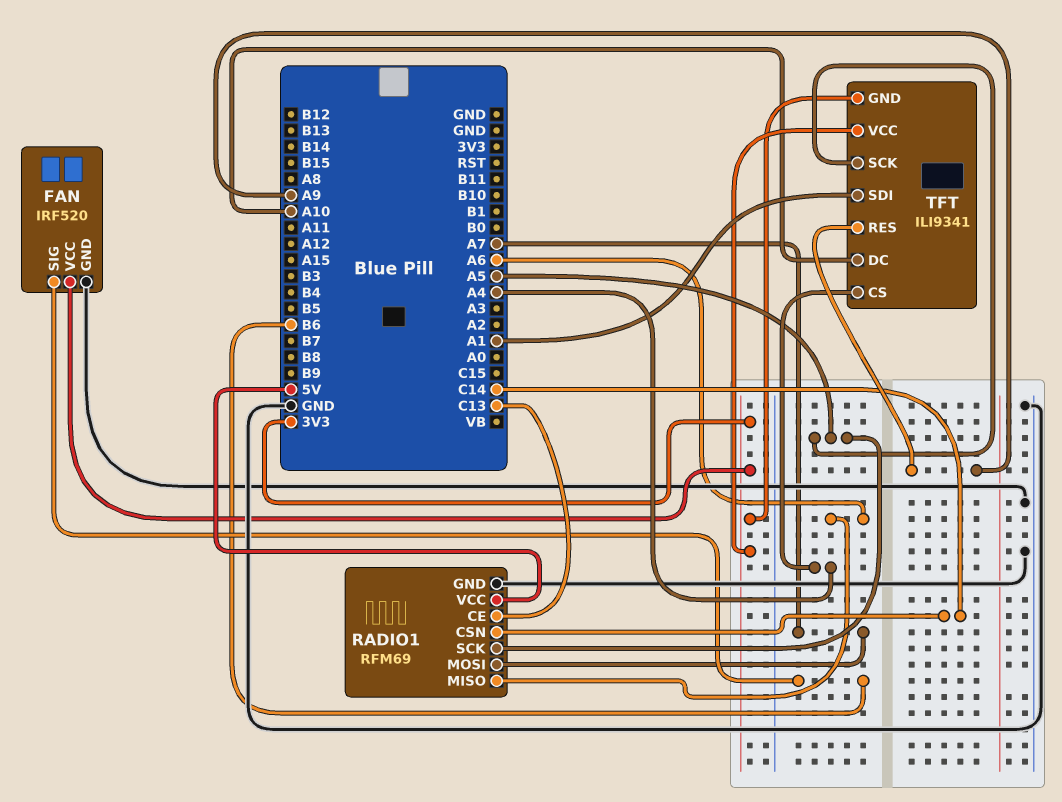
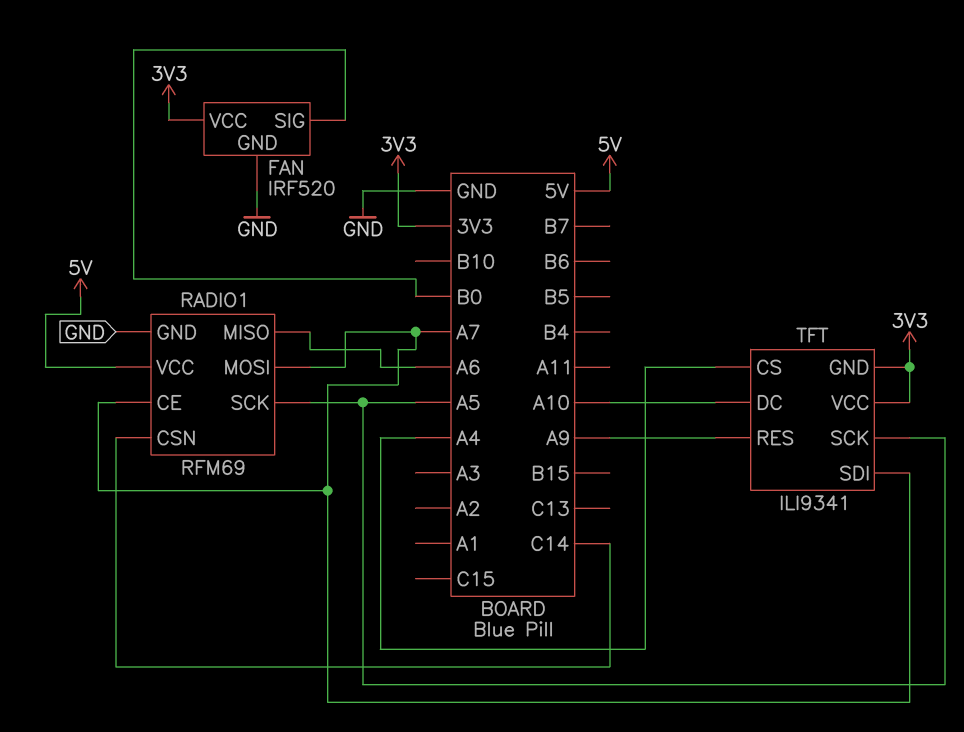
FAN pin SIG: B6 -> B0
RADIO1 pin CE: C13 -> A7
TFT pin SDI: A1 -> A7

